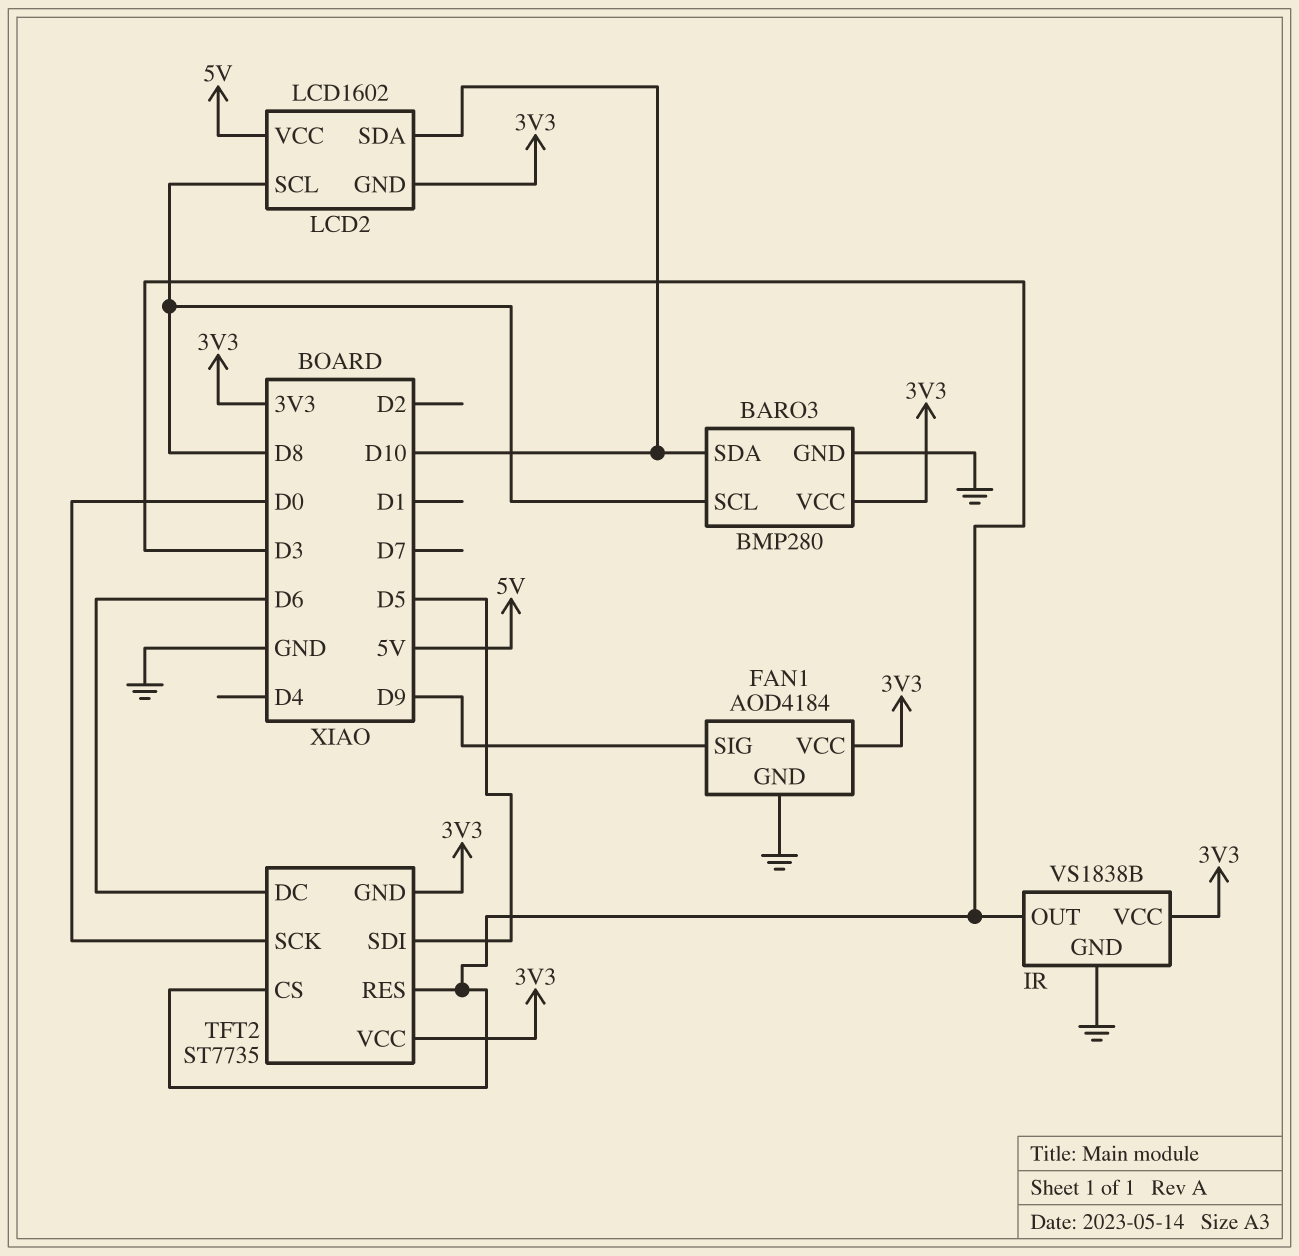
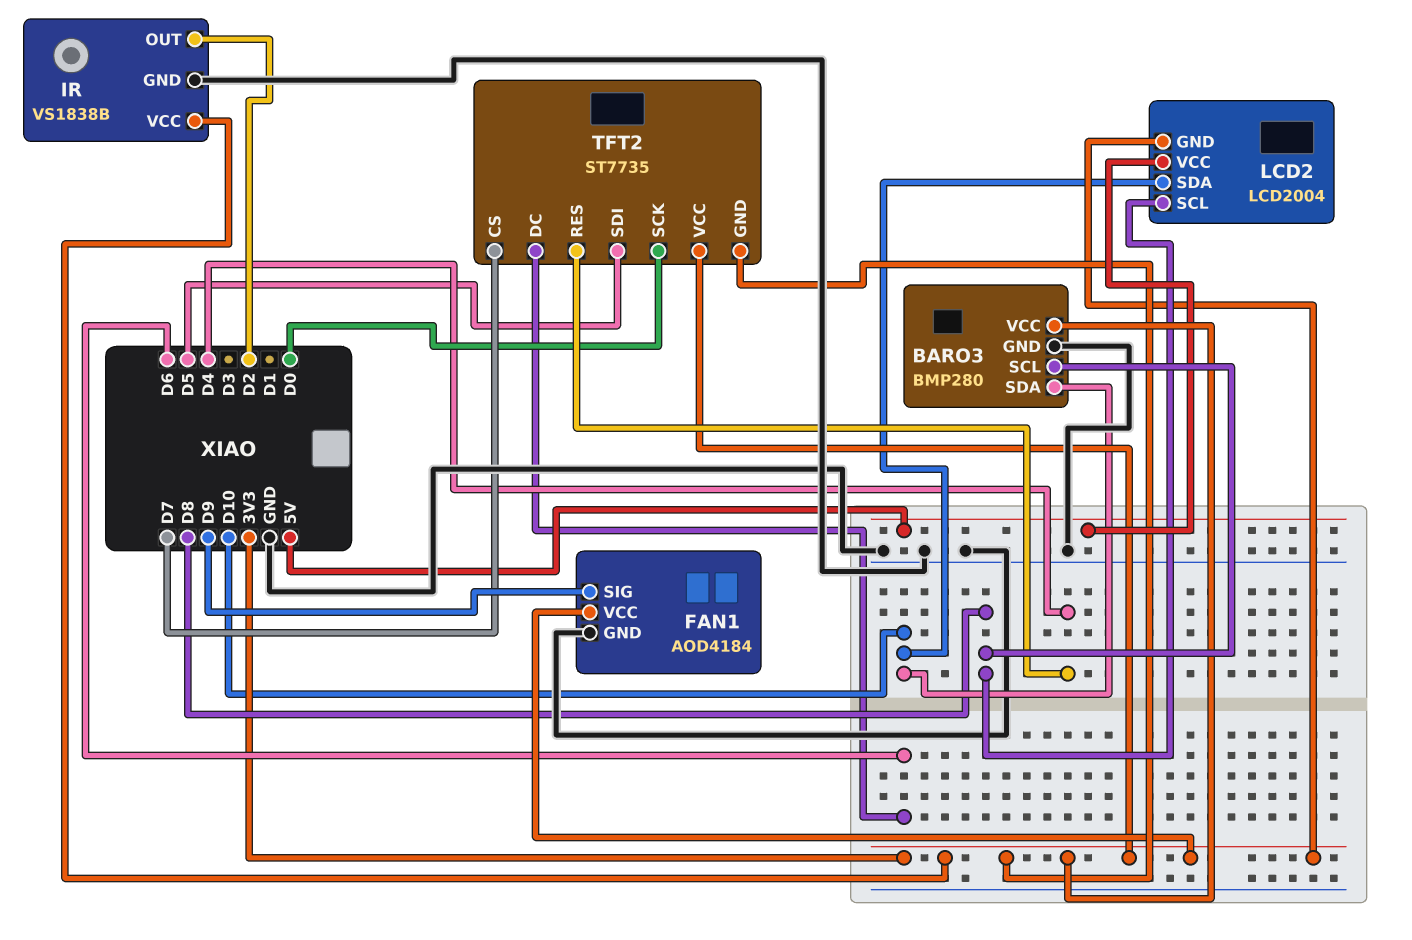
IR pin OUT: D3 -> D2
LCD2: LCD1602 -> LCD2004
TFT2 pin CS: D3 -> D7
TFT2 pin RES: D3 -> D4

